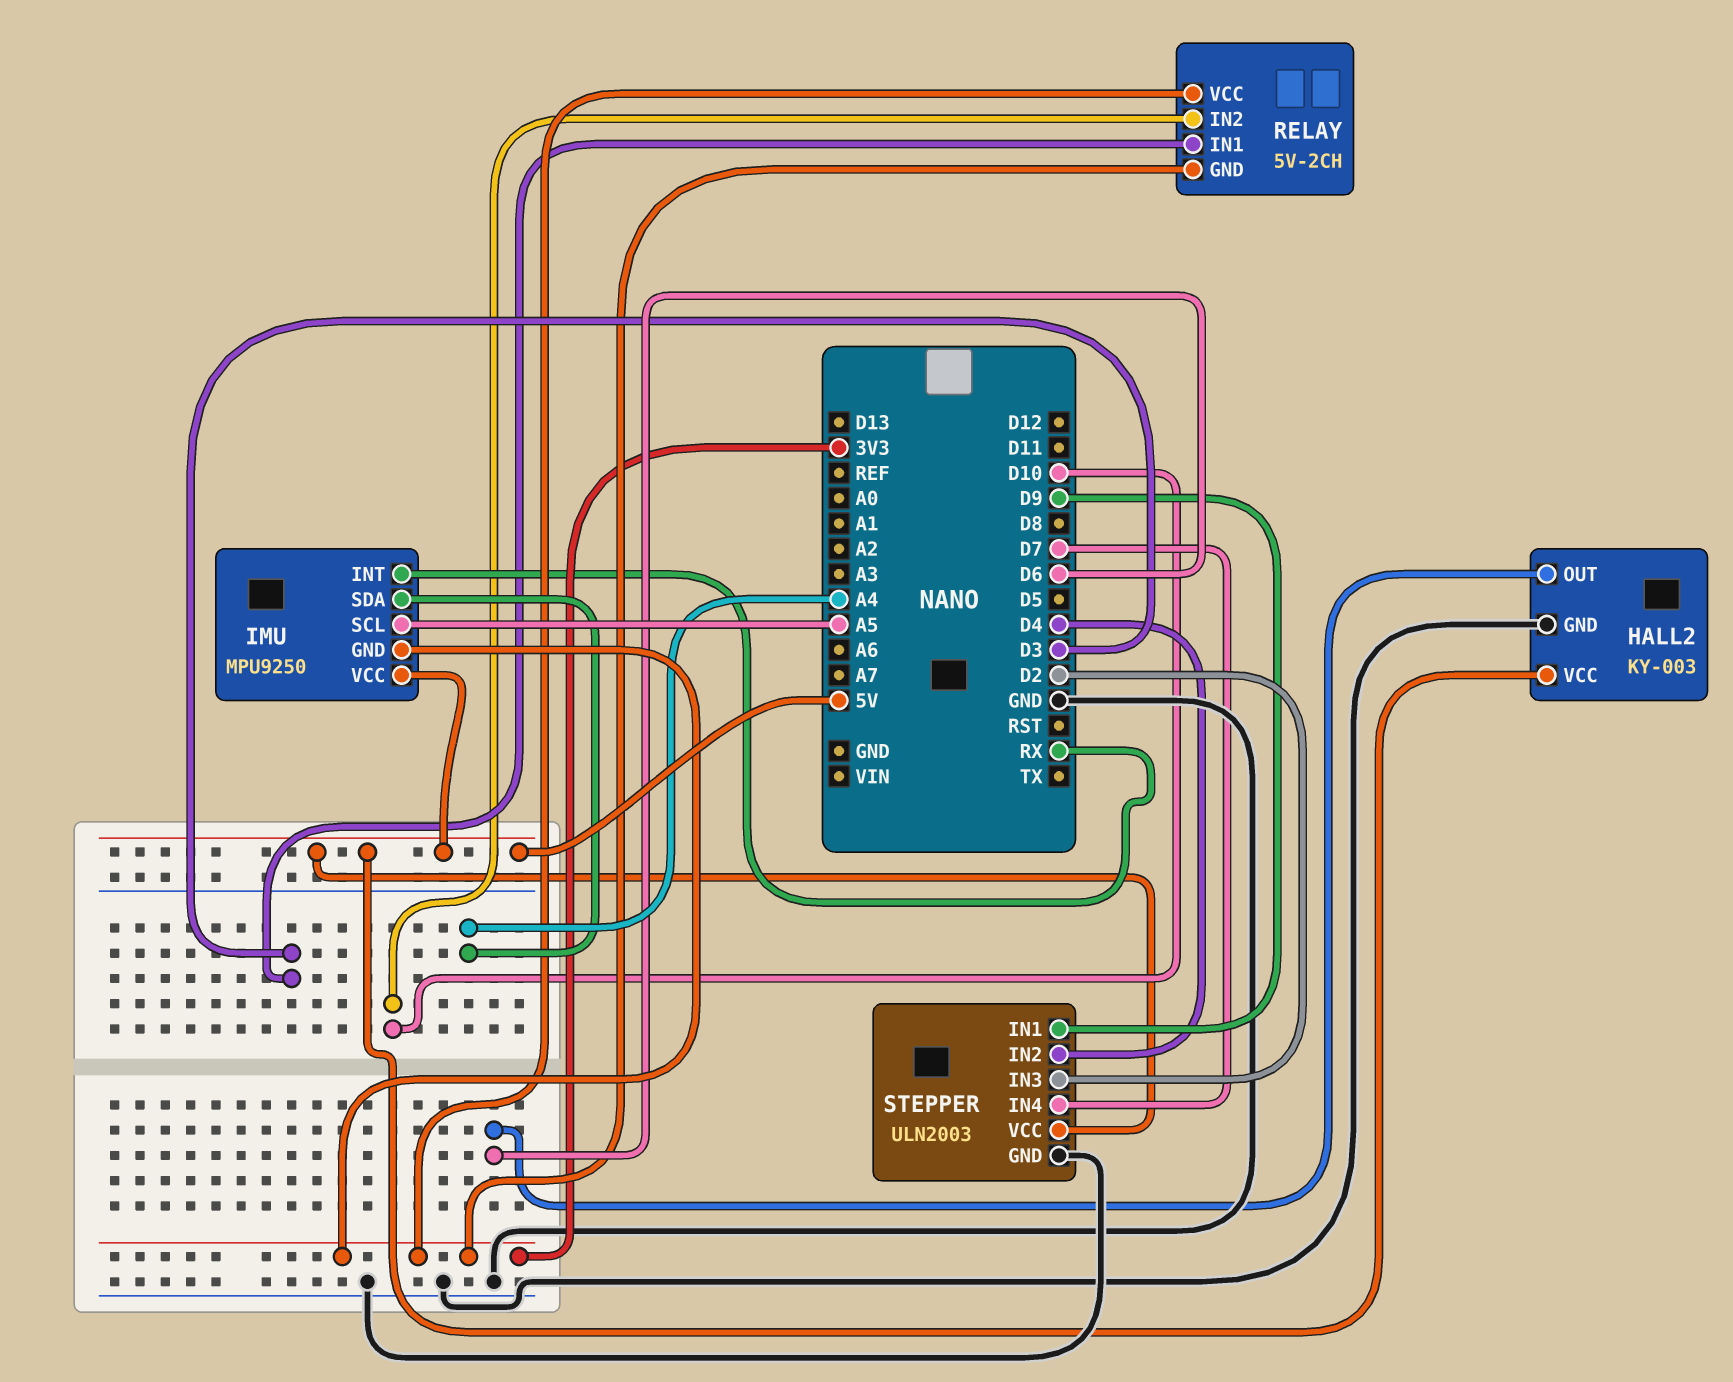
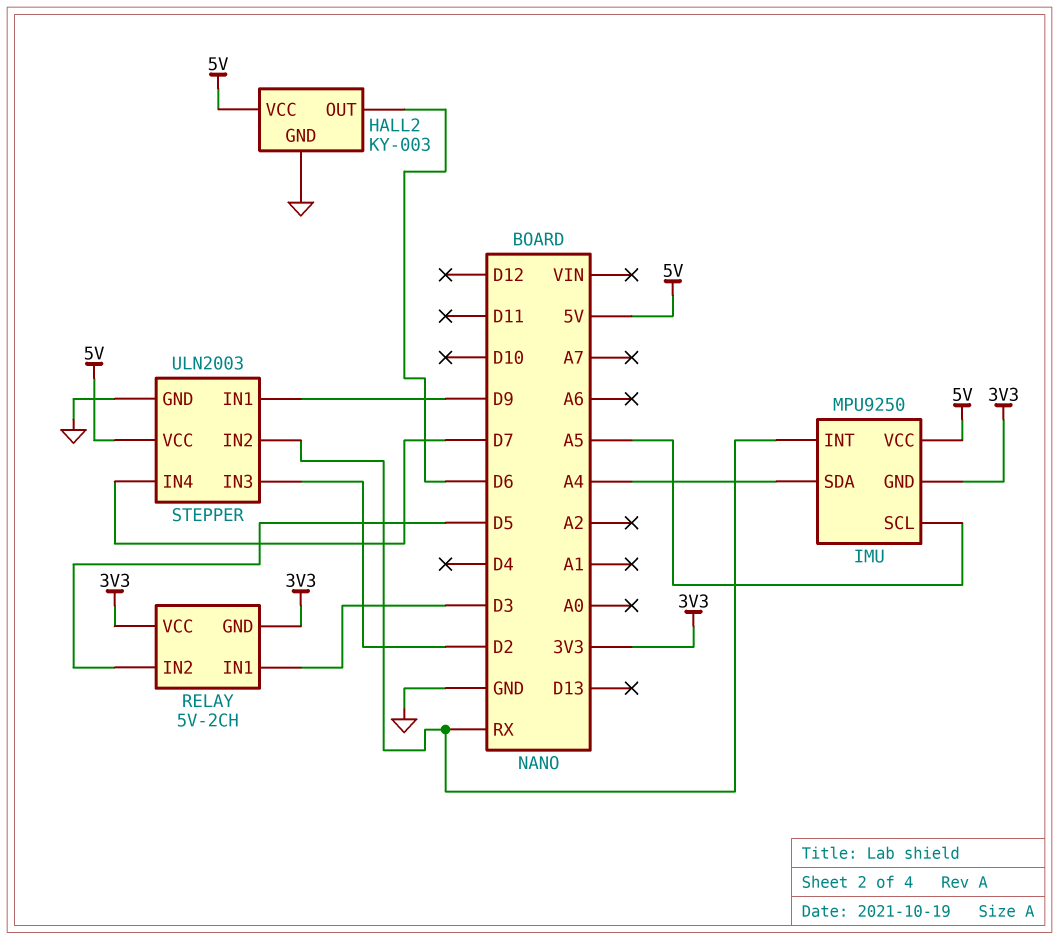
RELAY pin IN2: D10 -> D5
STEPPER pin IN2: D4 -> RX

